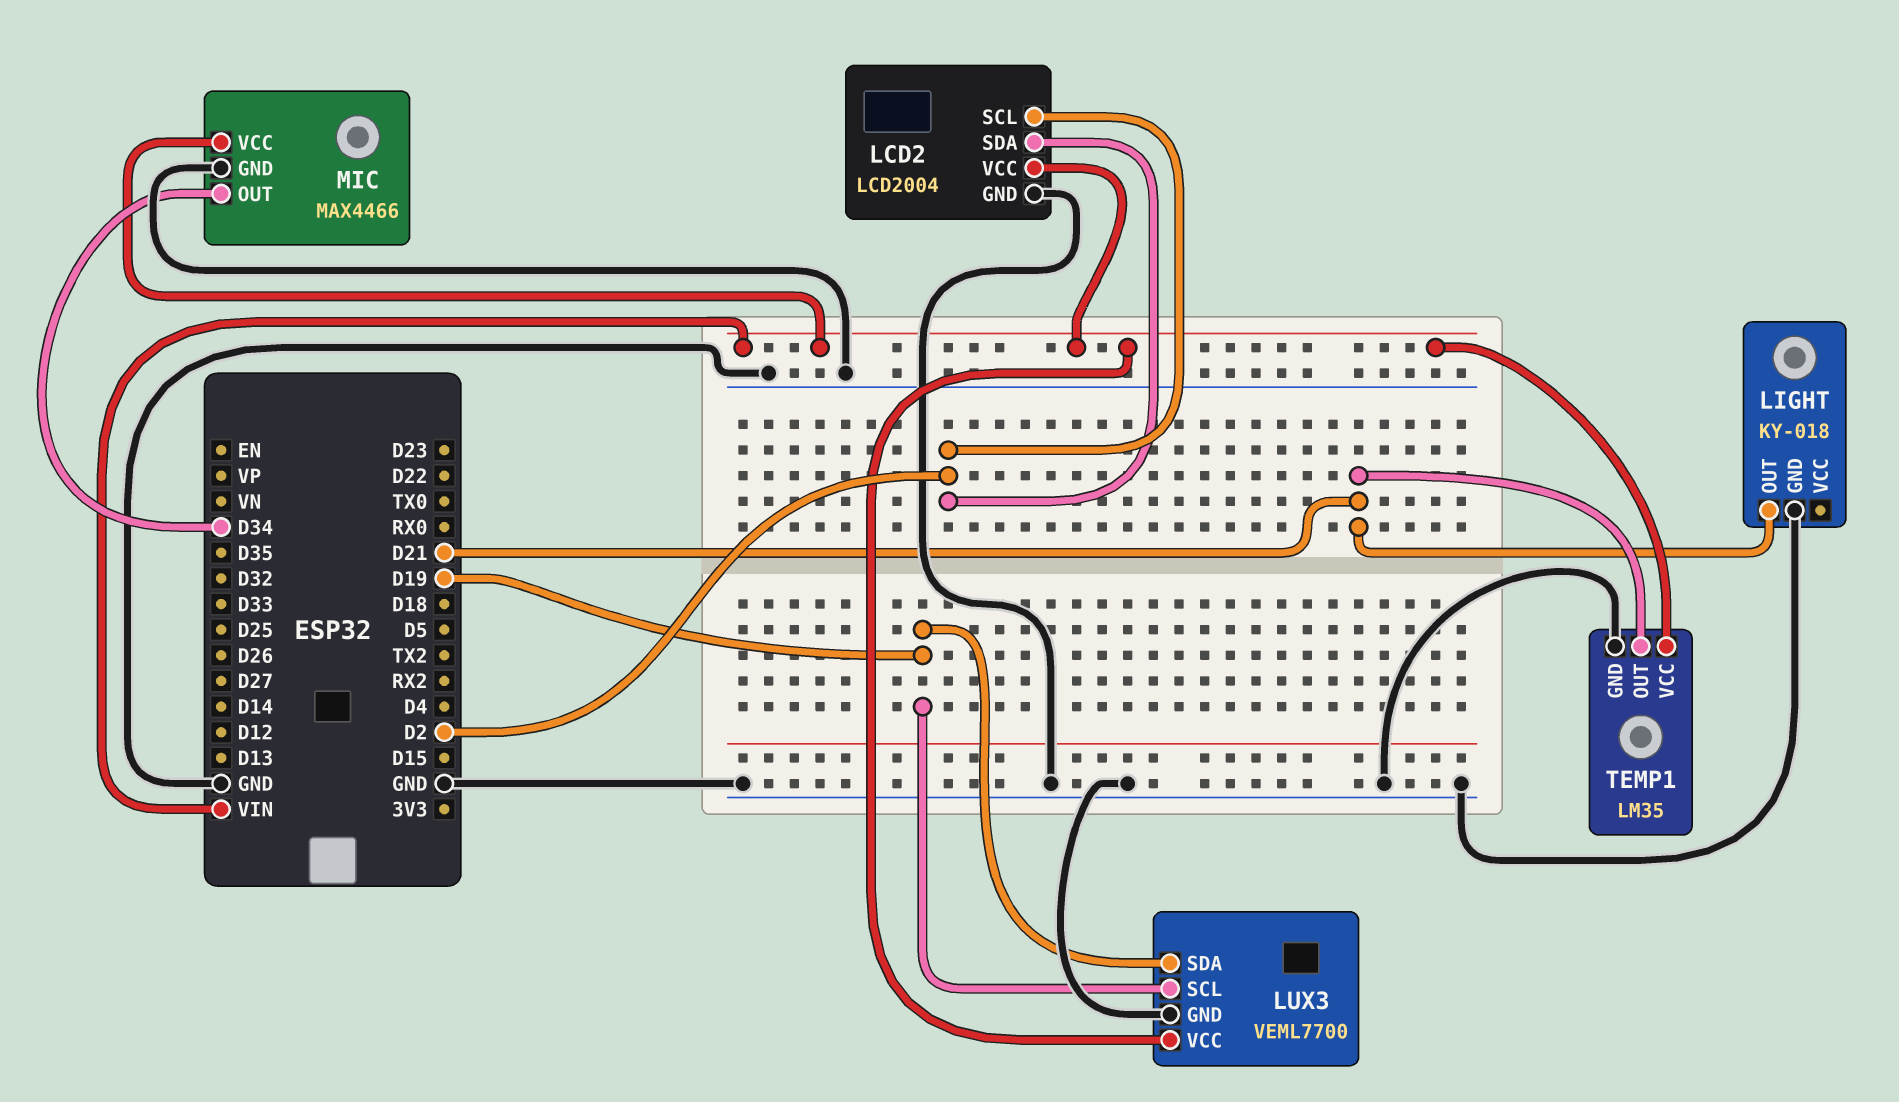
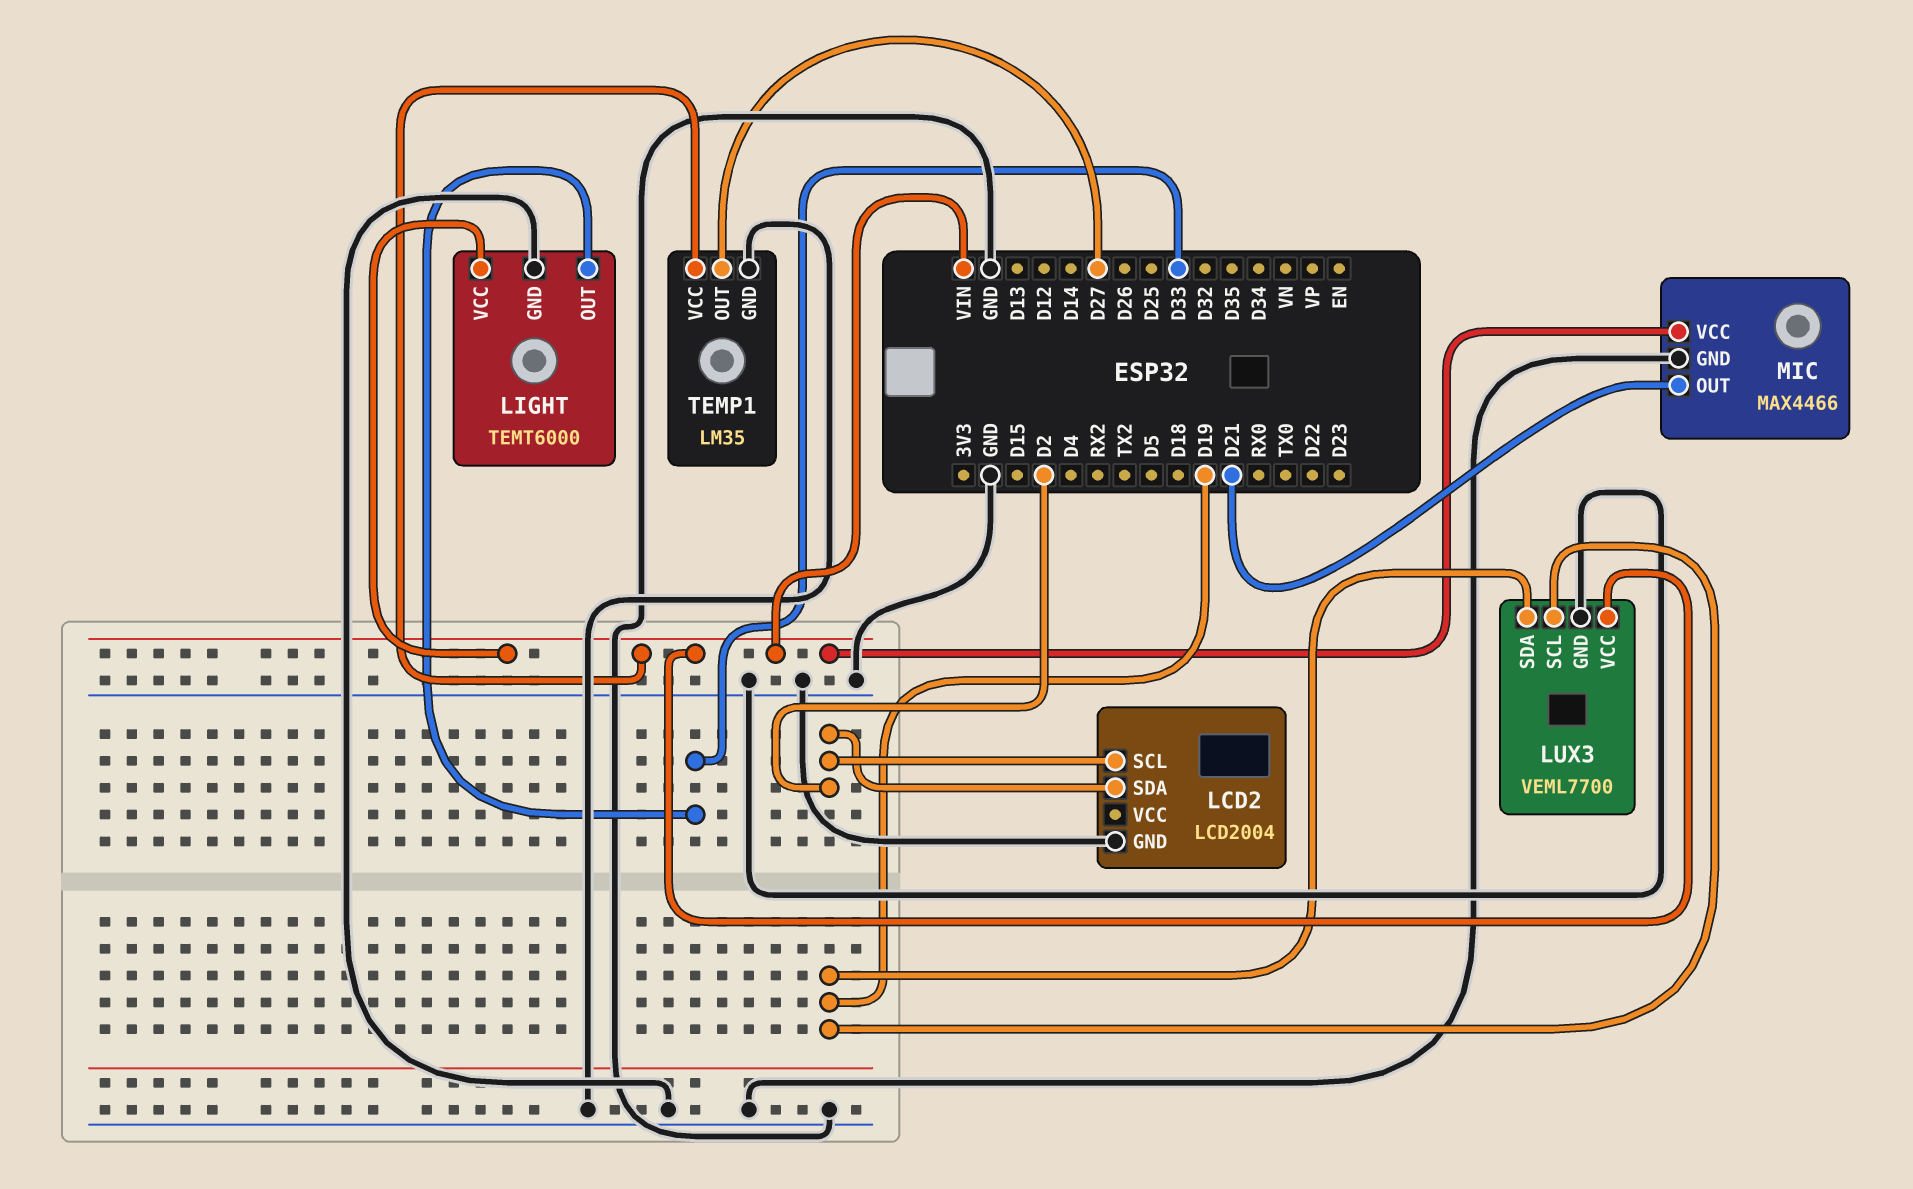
LCD2 pin VCC: VIN -> none
LIGHT: KY-018 -> TEMT6000
LIGHT pin OUT: D21 -> D33
LIGHT pin VCC: none -> VIN
MIC pin OUT: D34 -> D21
TEMP1 pin OUT: D21 -> D27

